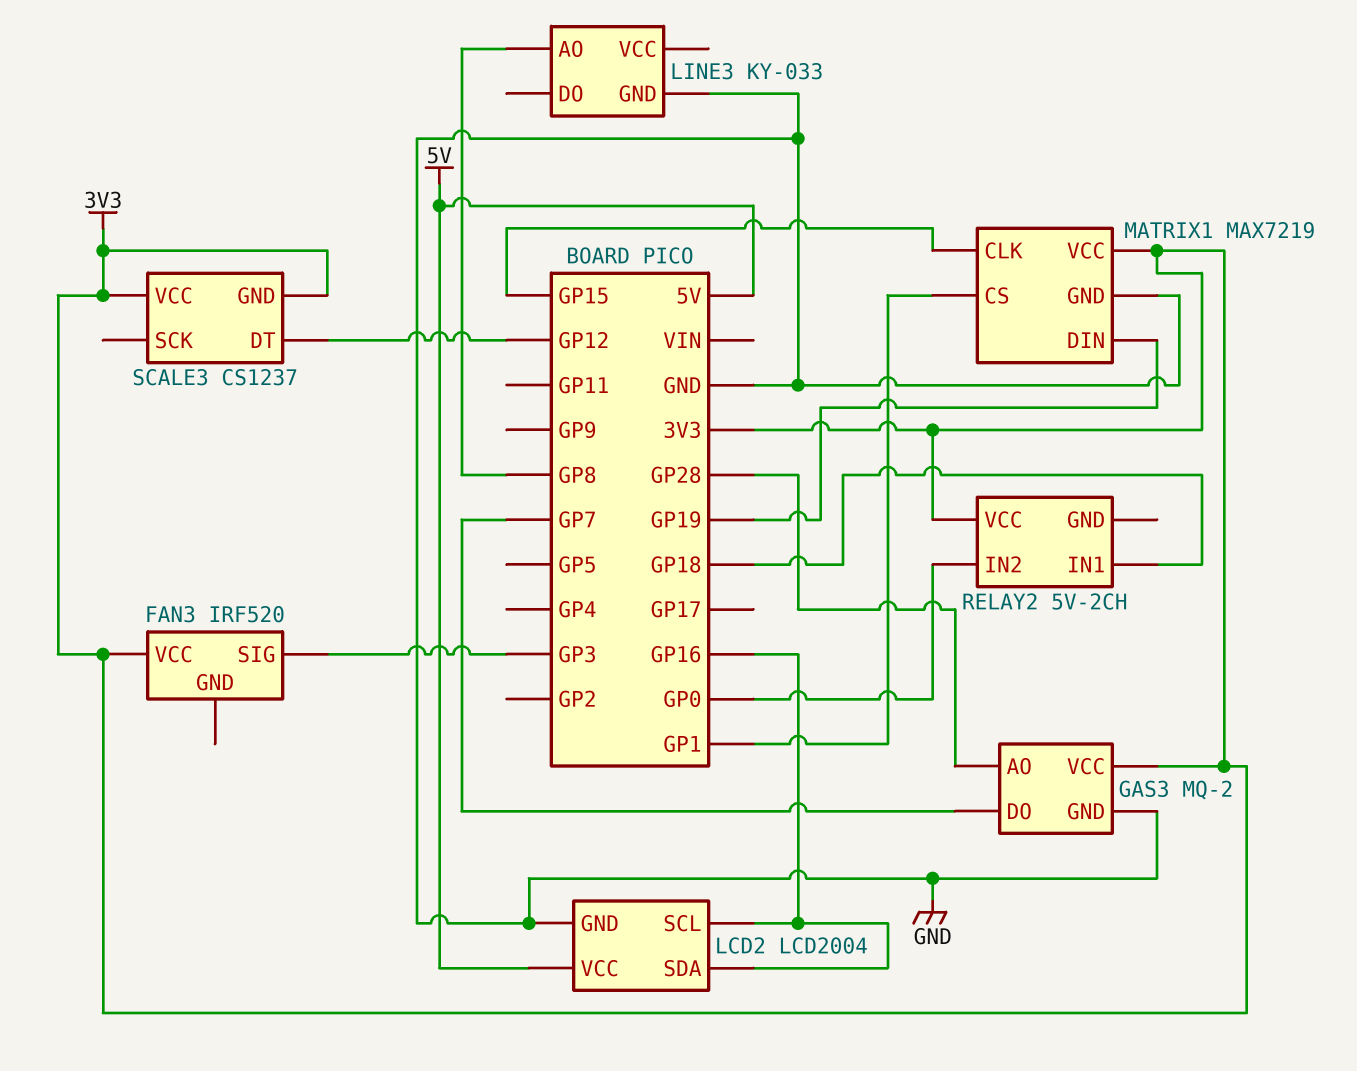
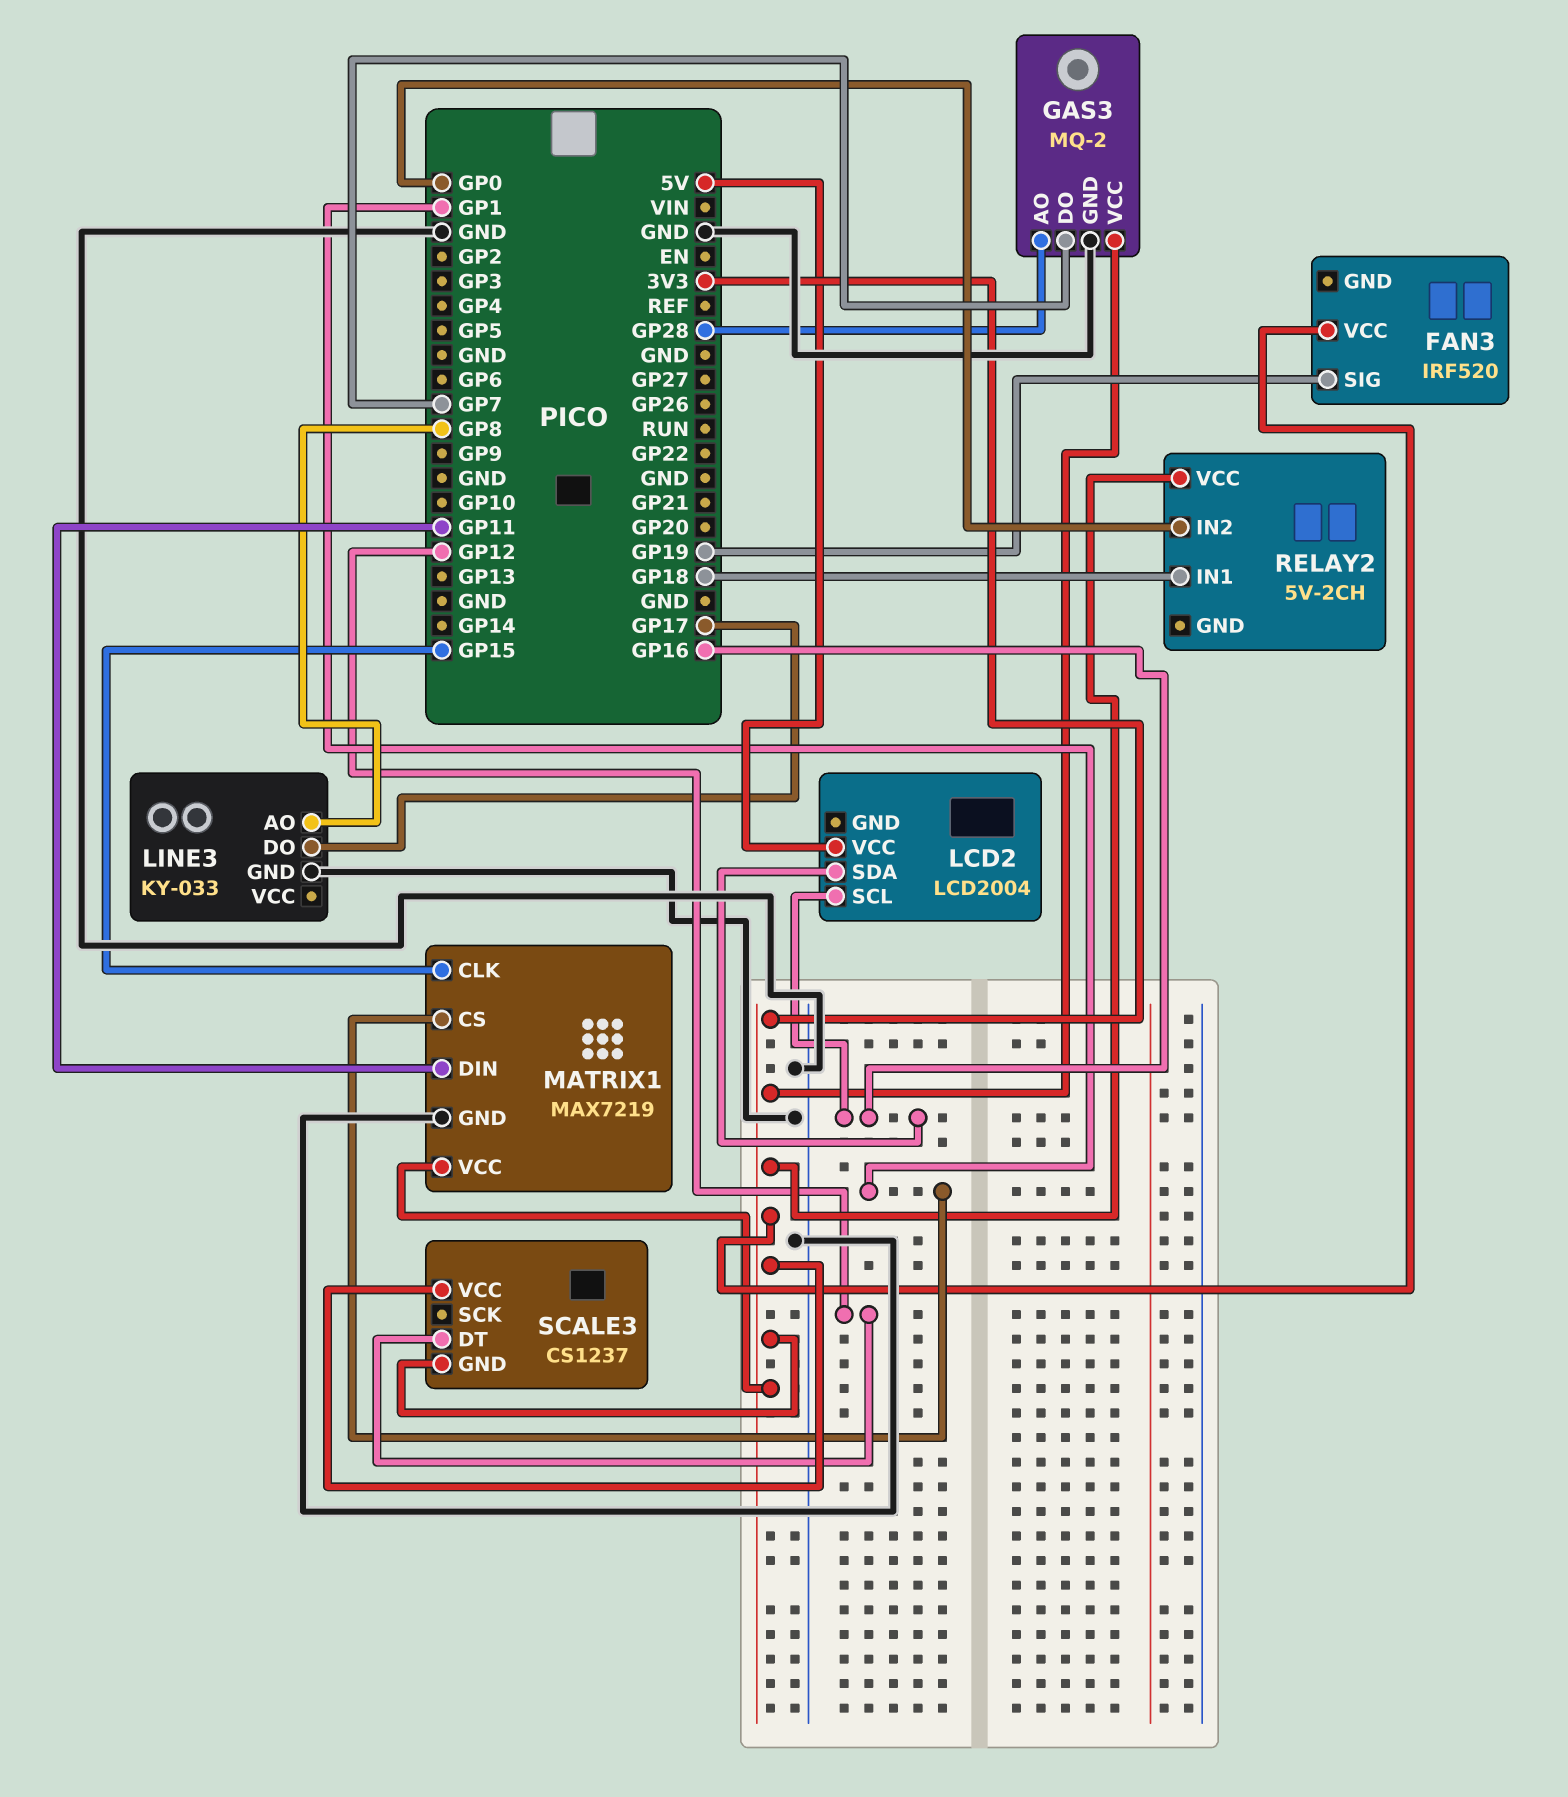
FAN3 pin SIG: GP3 -> GP19
LCD2 pin GND: GND -> none
LINE3 pin DO: none -> GP17
MATRIX1 pin DIN: GP19 -> GP11

